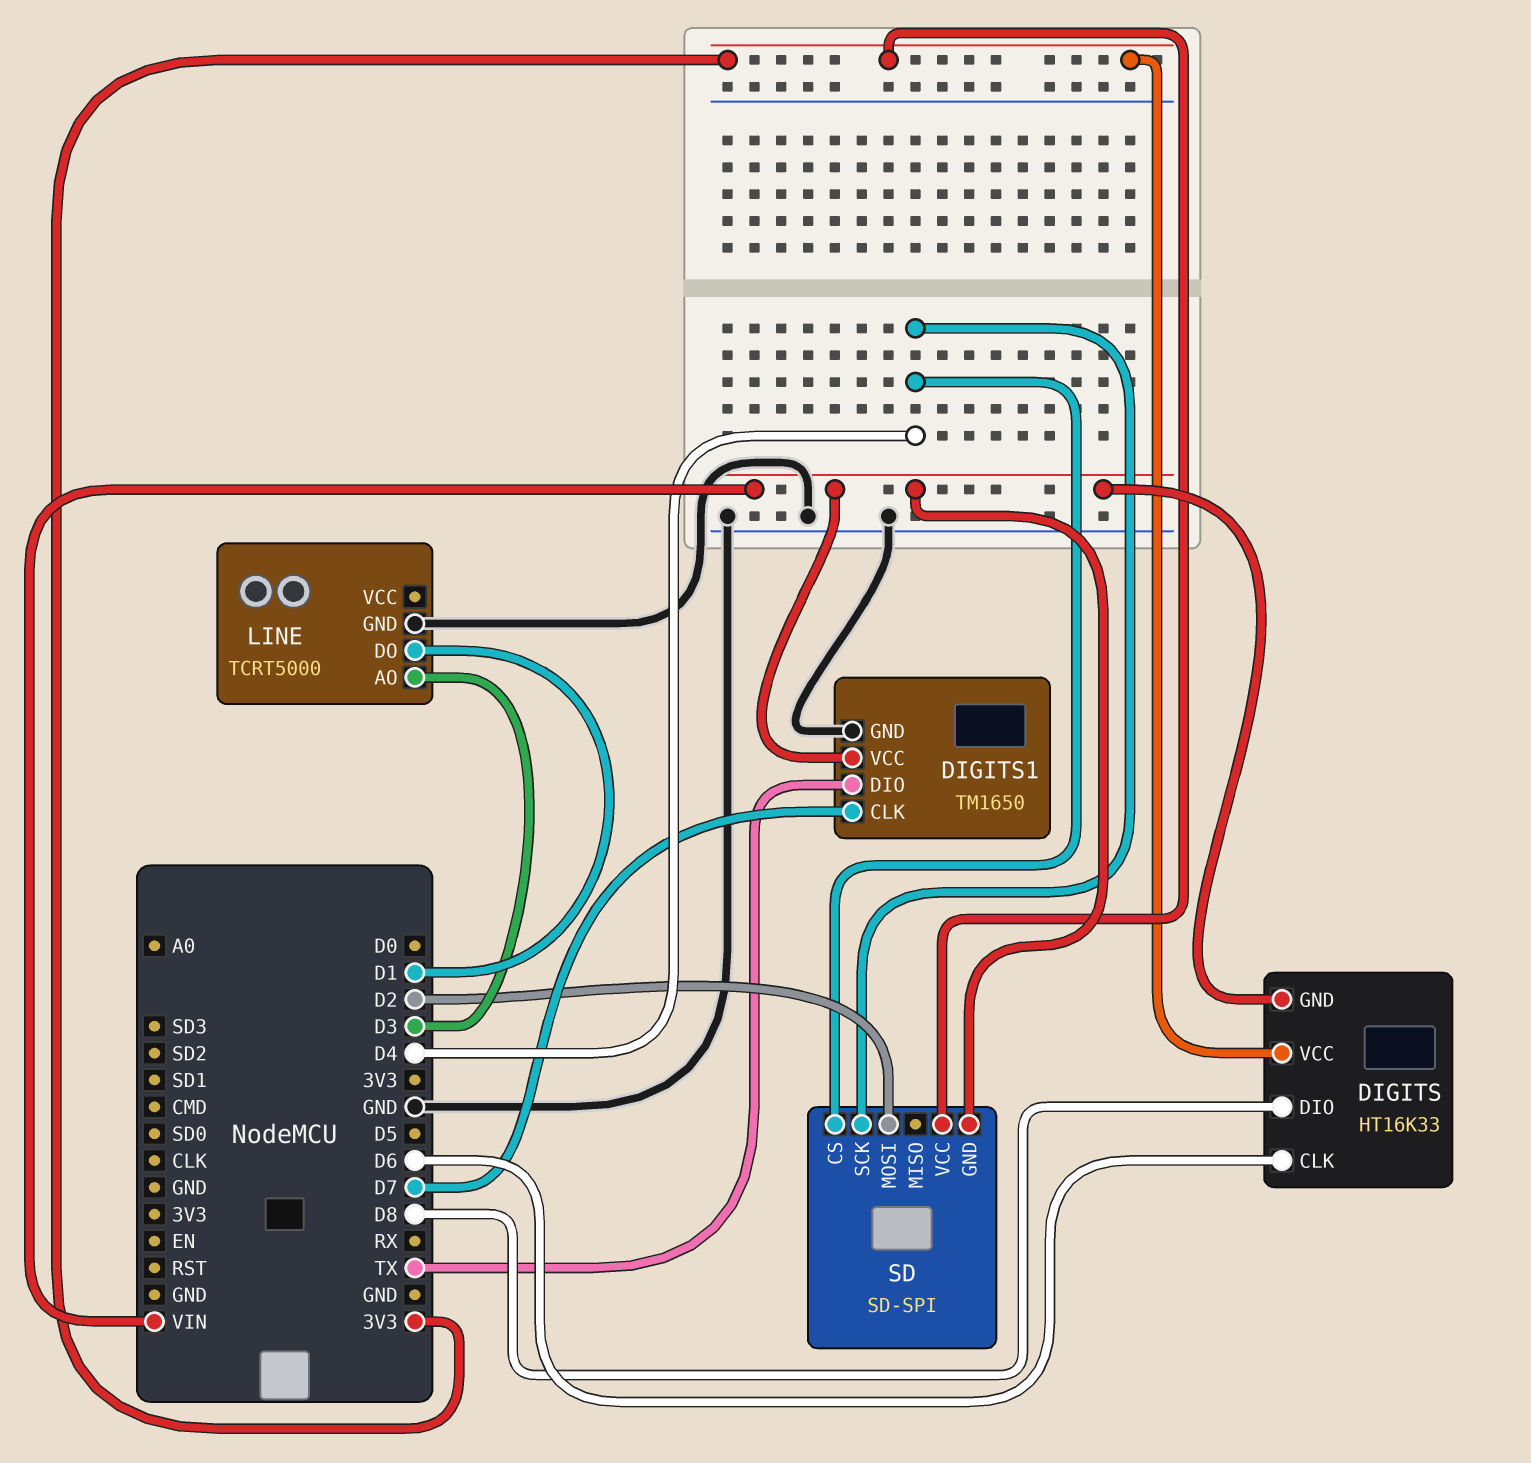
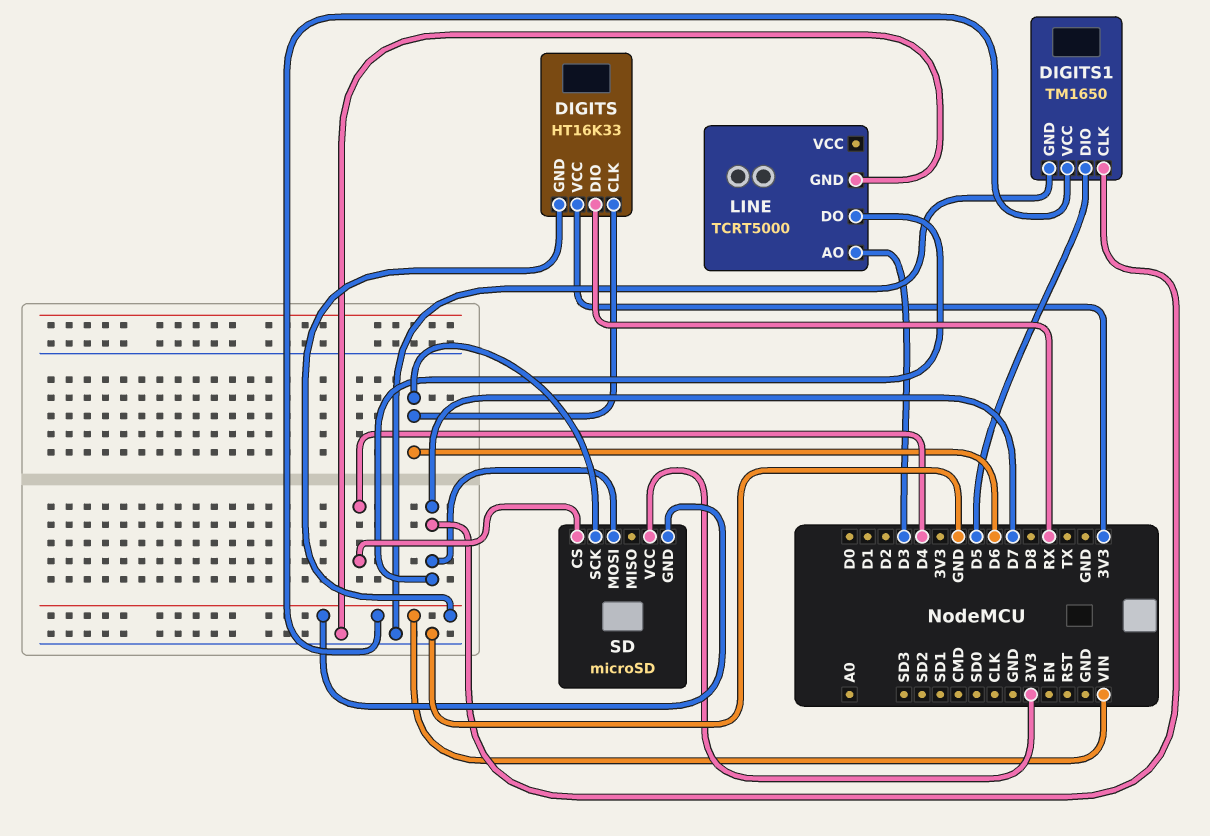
DIGITS pin DIO: D8 -> RX
DIGITS1 pin DIO: TX -> D5
LINE pin DO: D1 -> D7
SD: SD-SPI -> microSD
SD pin MOSI: D2 -> D7
SD pin SCK: D4 -> D6

